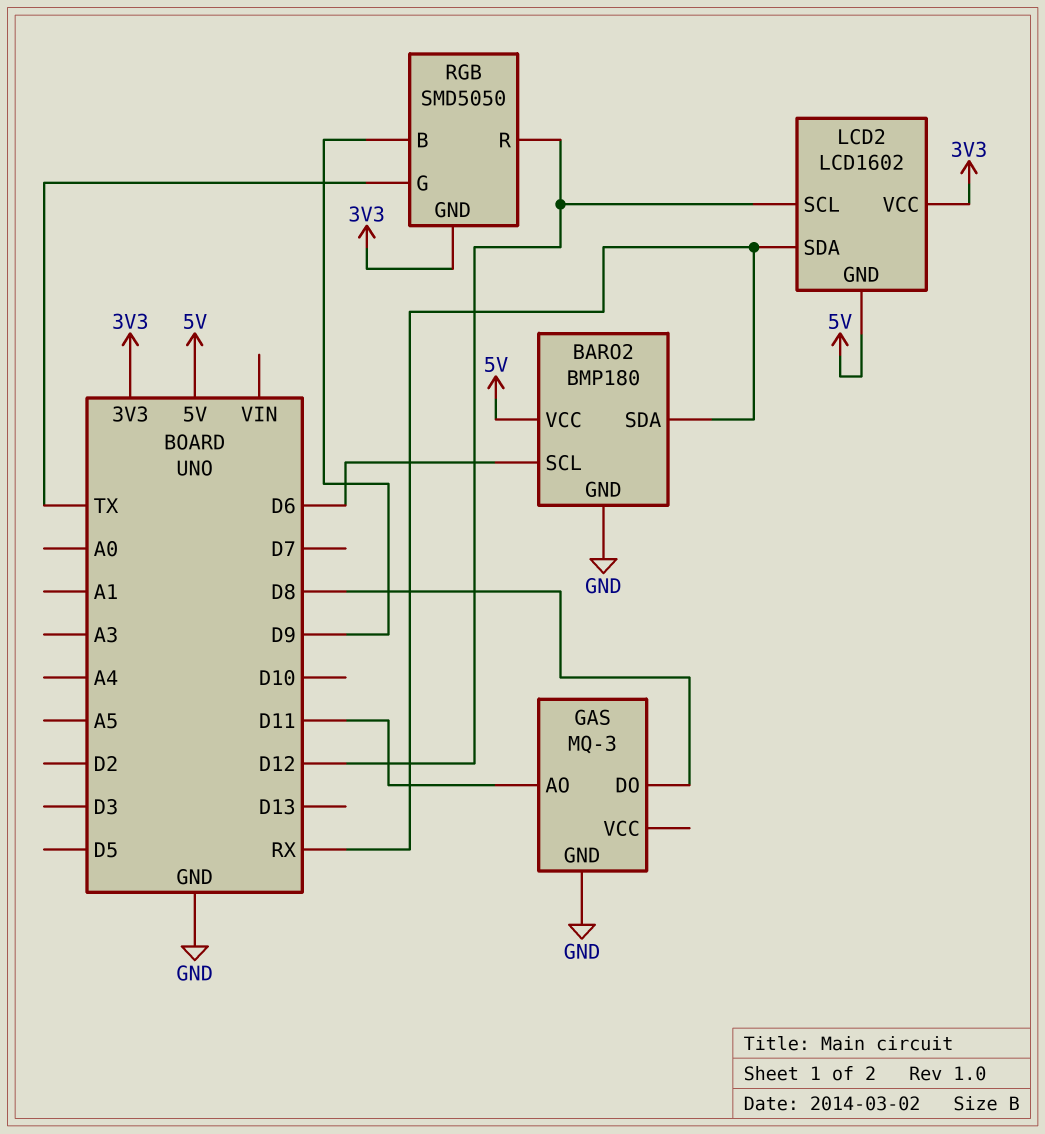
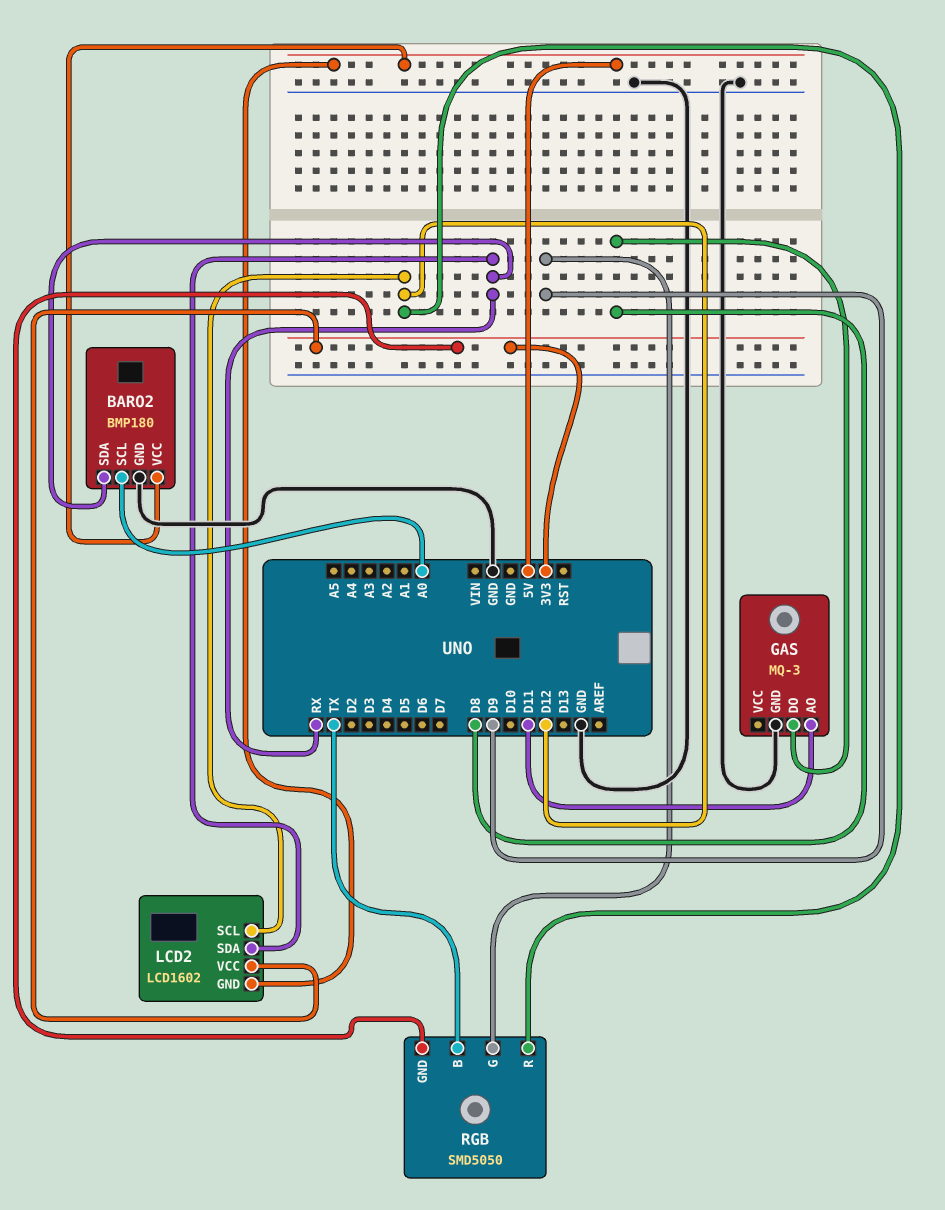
BARO2 pin SCL: D6 -> A0
RGB pin B: D9 -> TX
RGB pin G: TX -> D9

